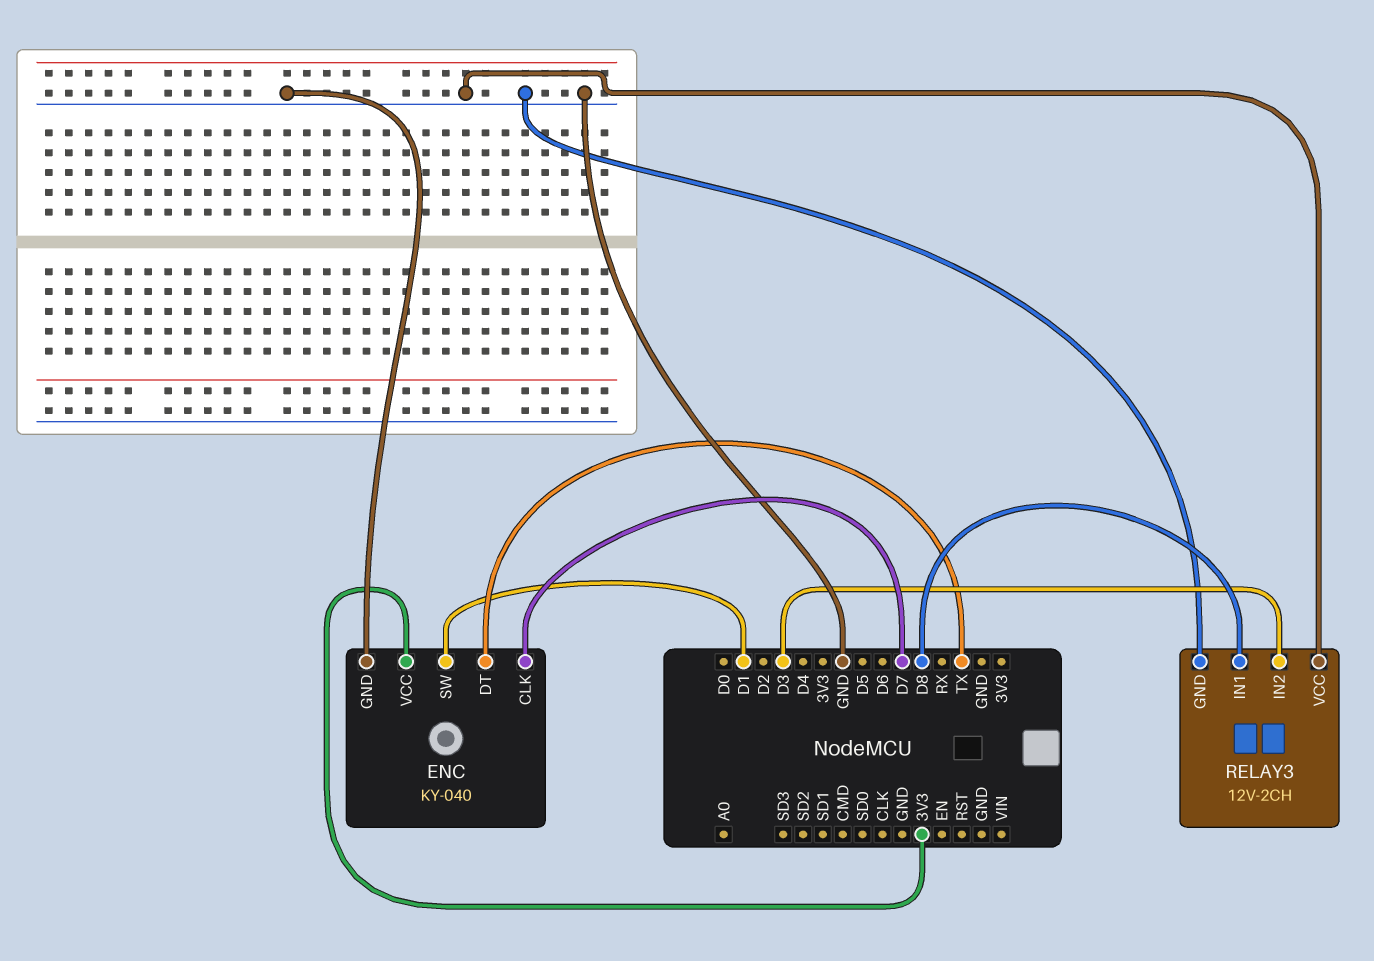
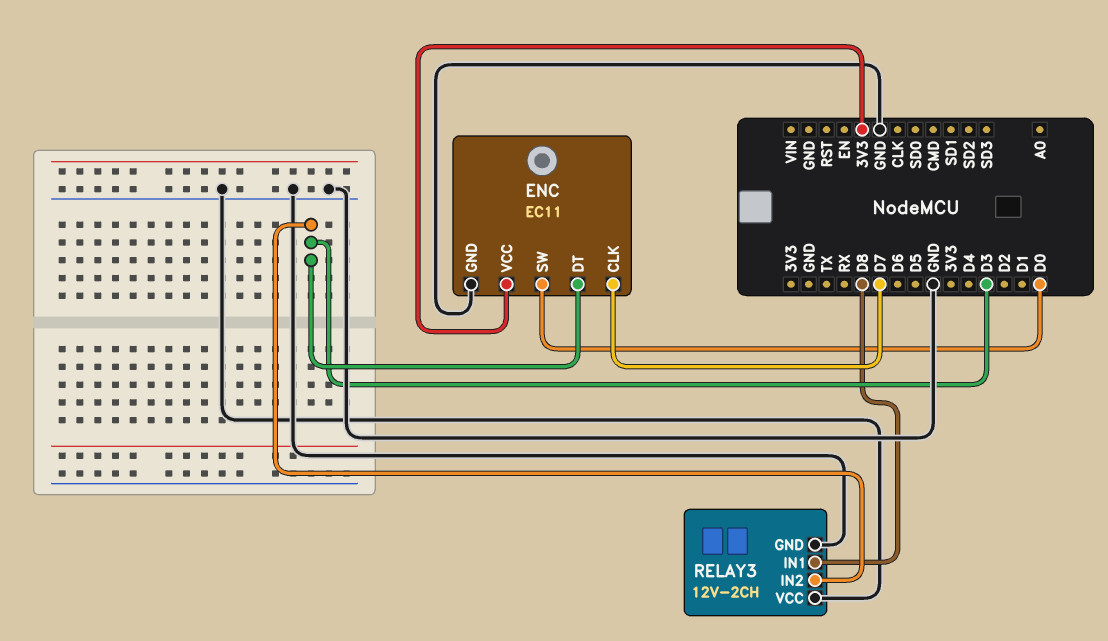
ENC: KY-040 -> EC11
ENC pin DT: TX -> D3
ENC pin SW: D1 -> D0

